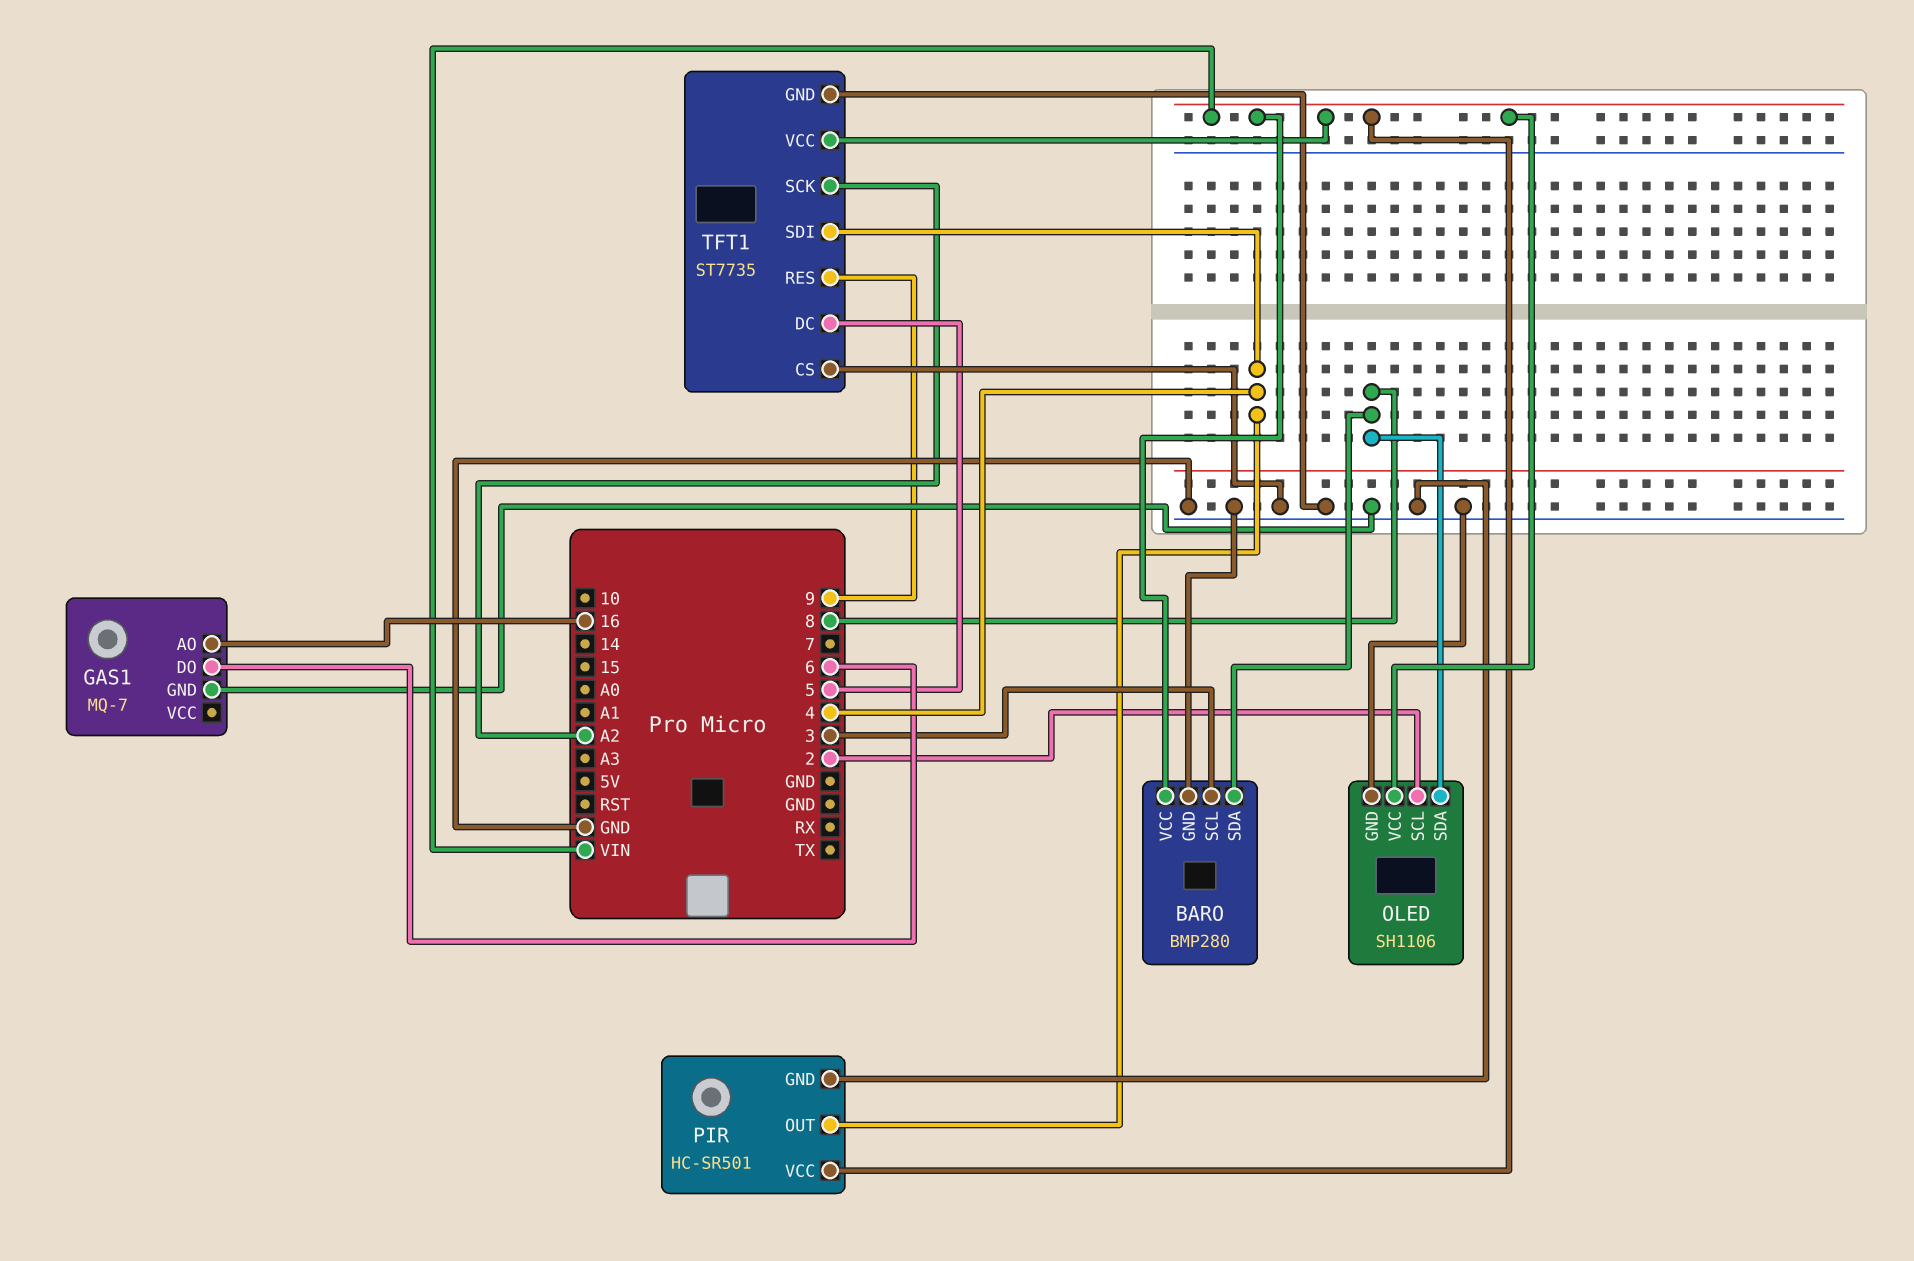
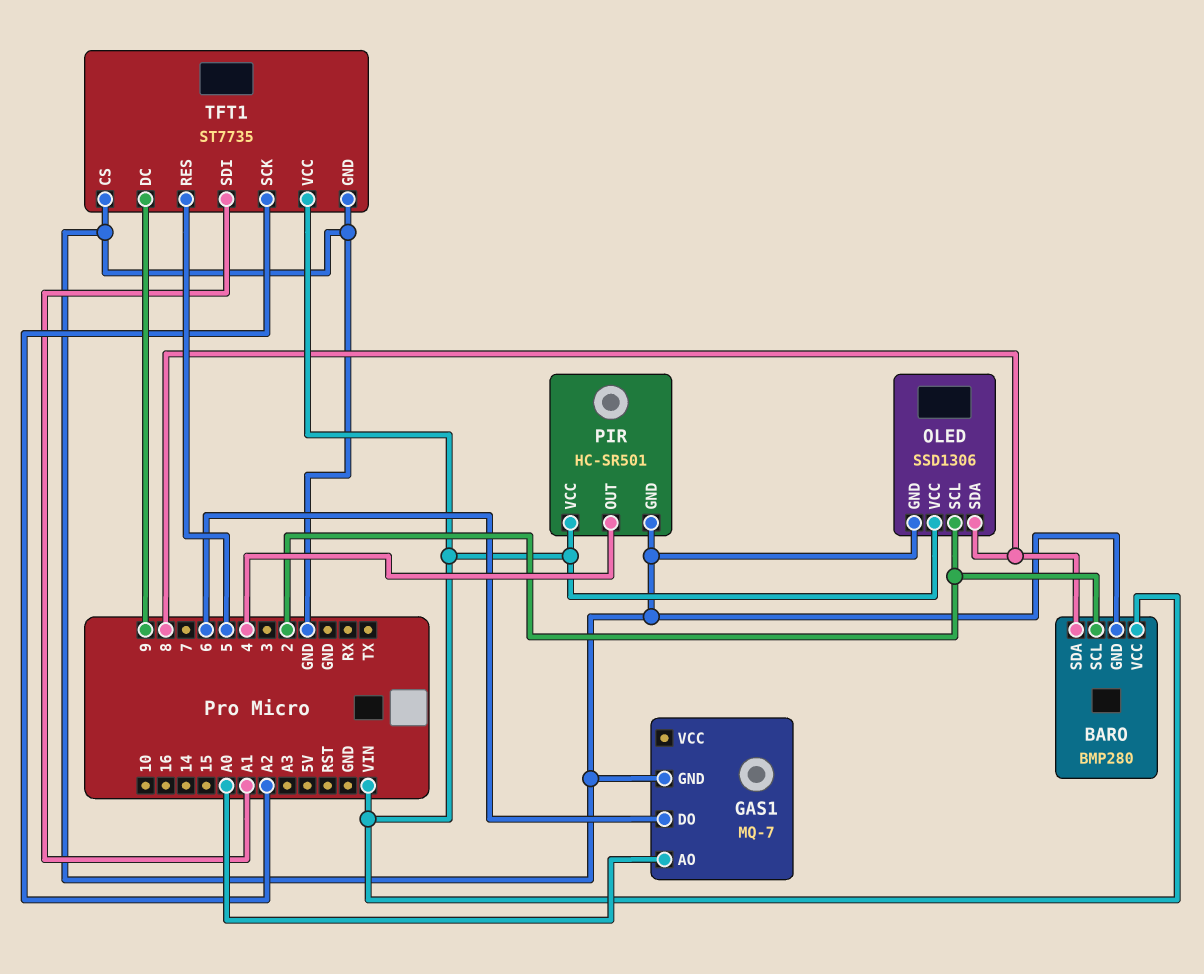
BARO pin SCL: 3 -> 2
GAS1 pin AO: 16 -> A0
OLED: SH1106 -> SSD1306
TFT1 pin DC: 5 -> 9
TFT1 pin RES: 9 -> 5
TFT1 pin SDI: 4 -> A1

